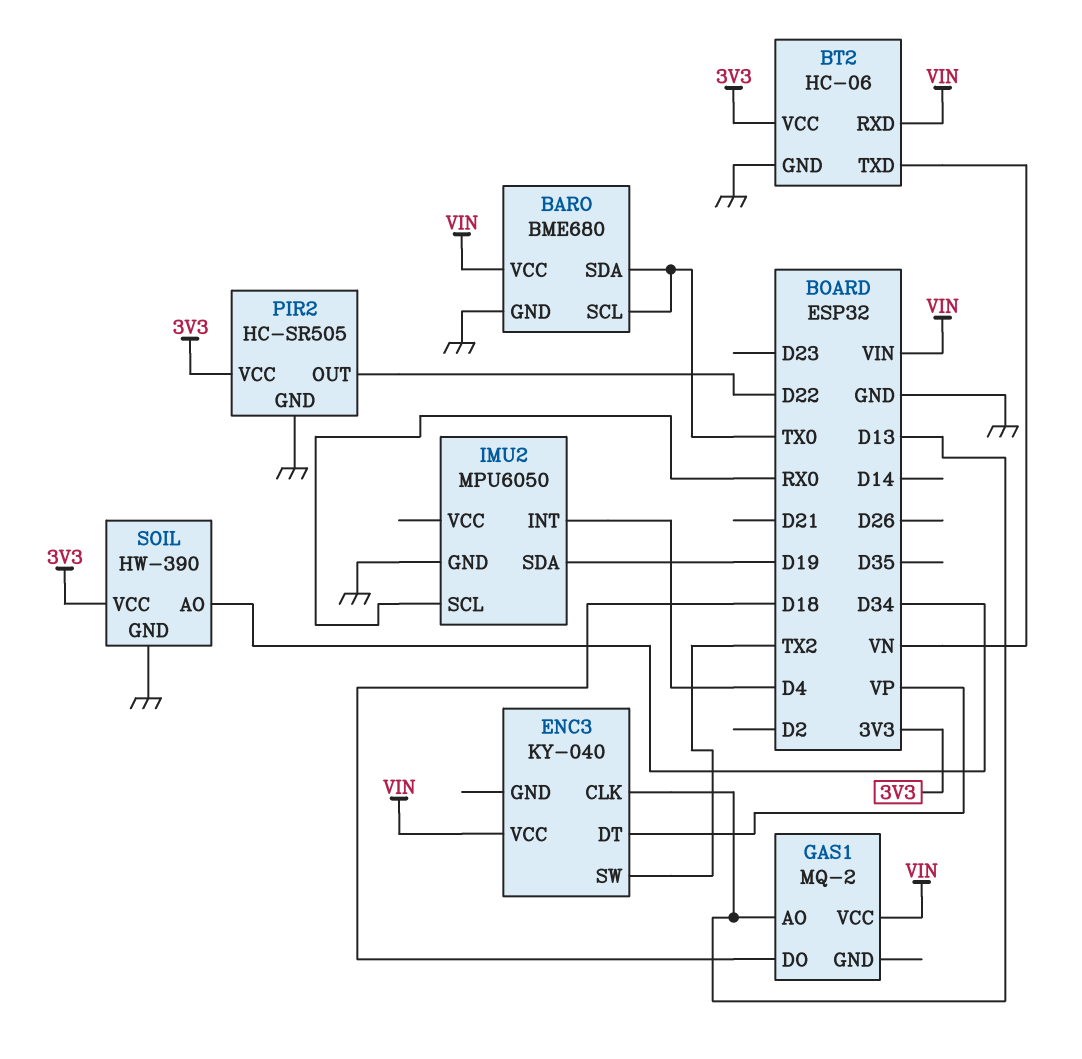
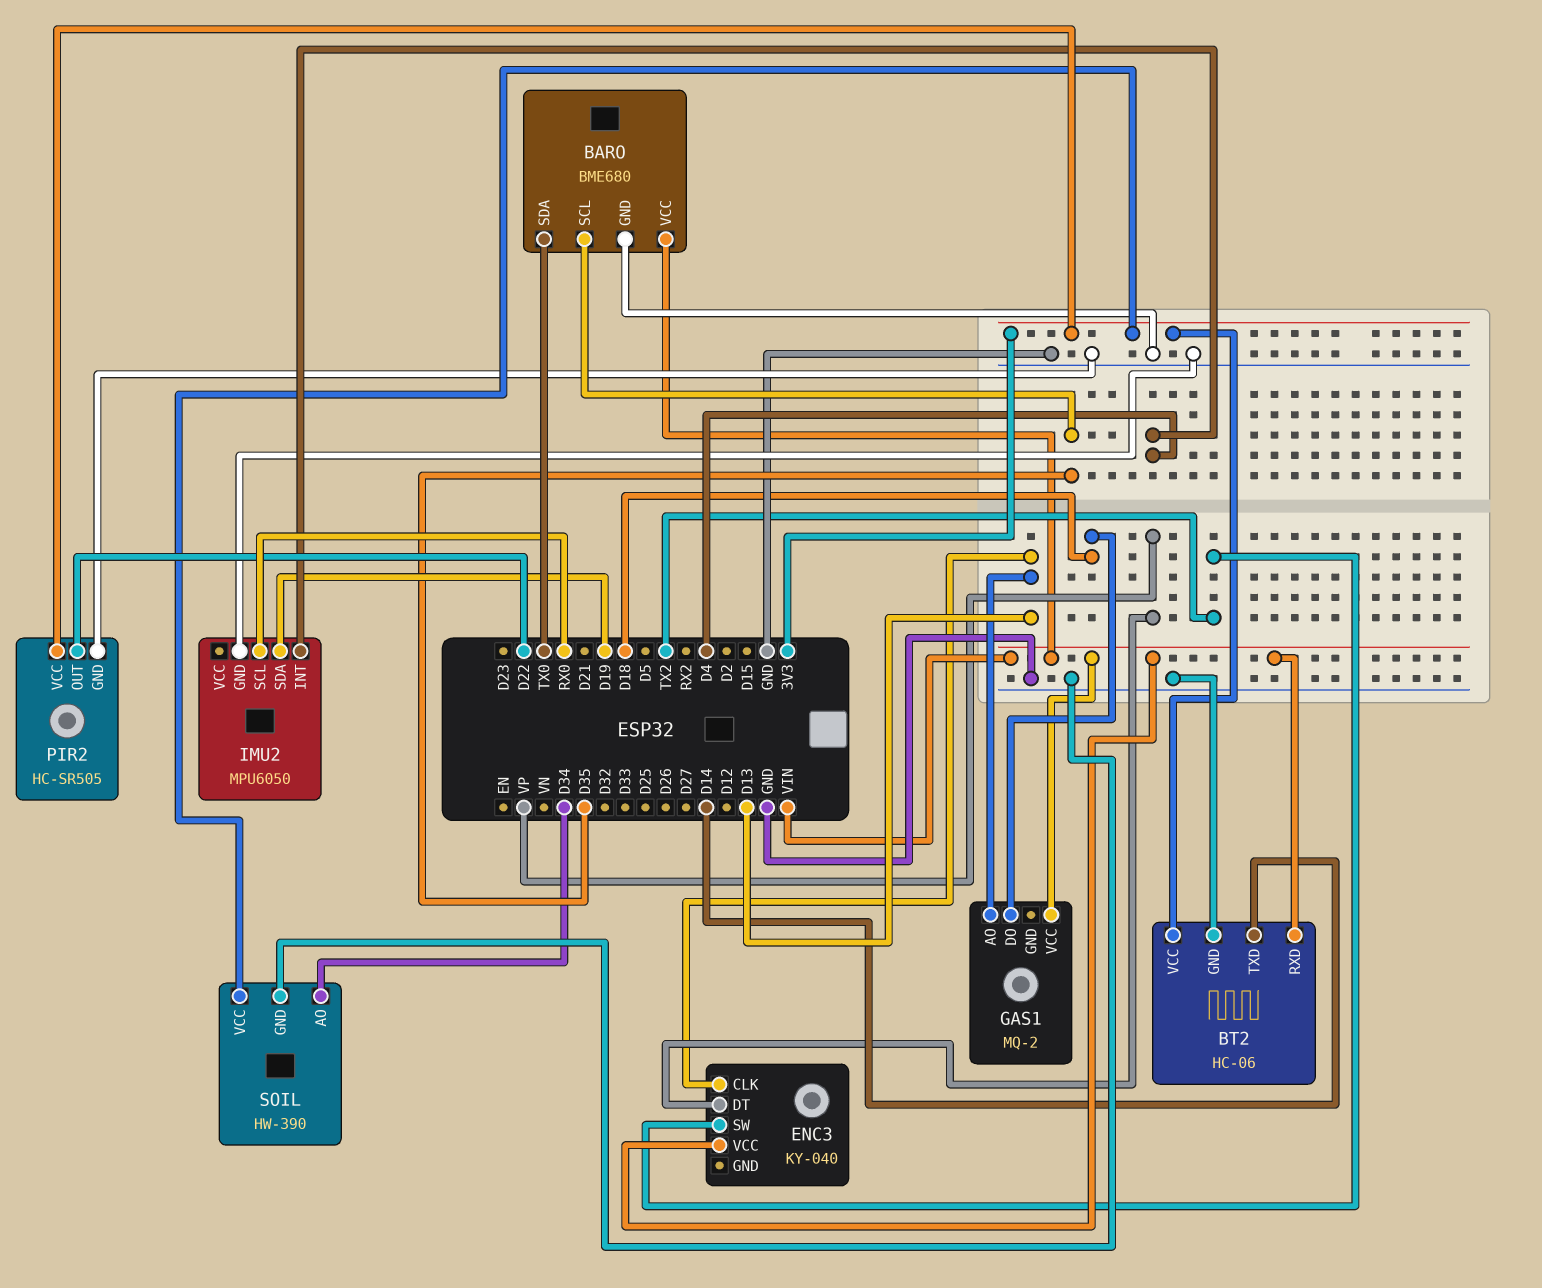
BARO pin SCL: TX0 -> D35
BT2 pin TXD: VN -> D14

